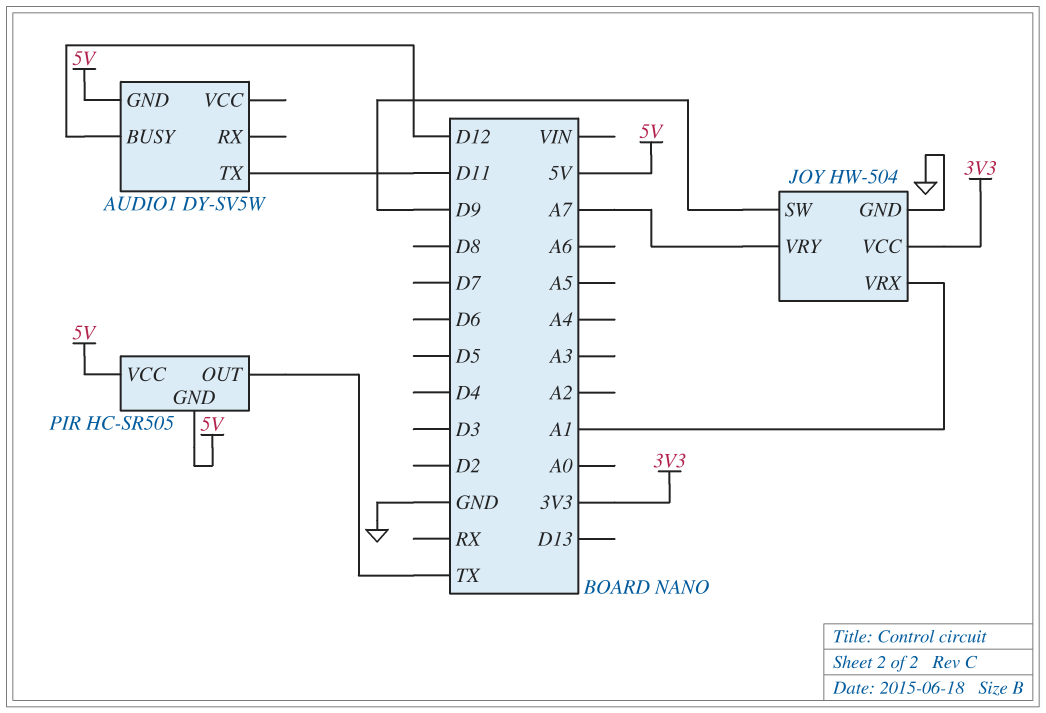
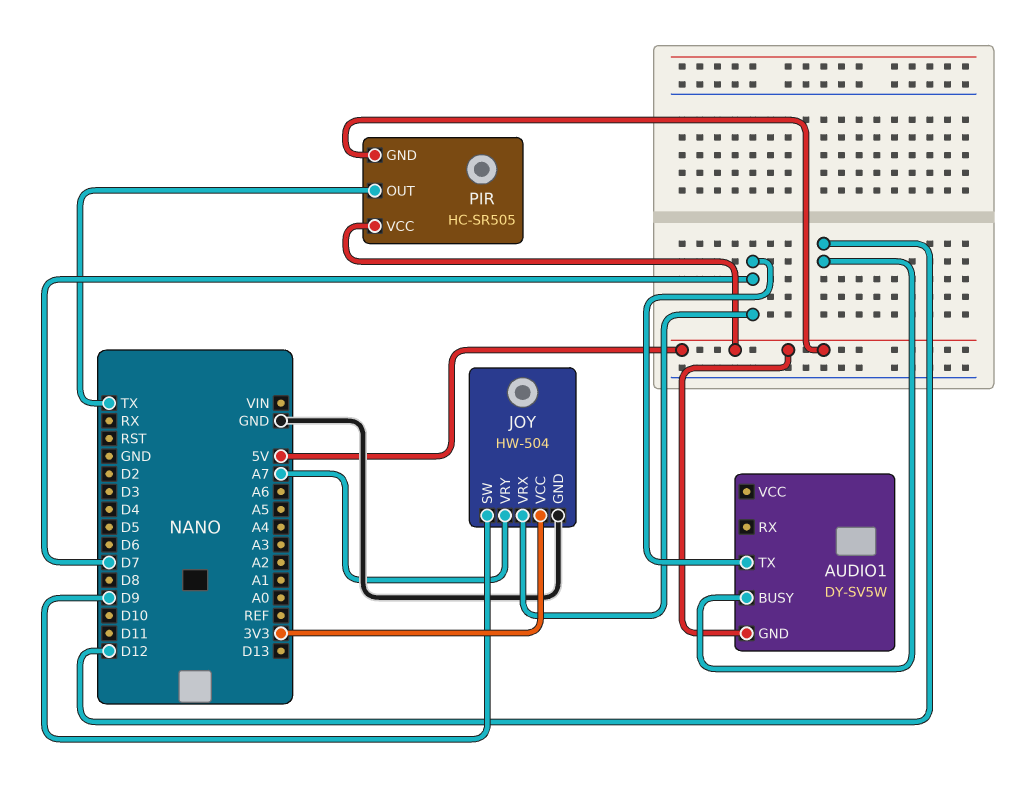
AUDIO1 pin TX: D11 -> D7
JOY pin VRX: A1 -> D7

